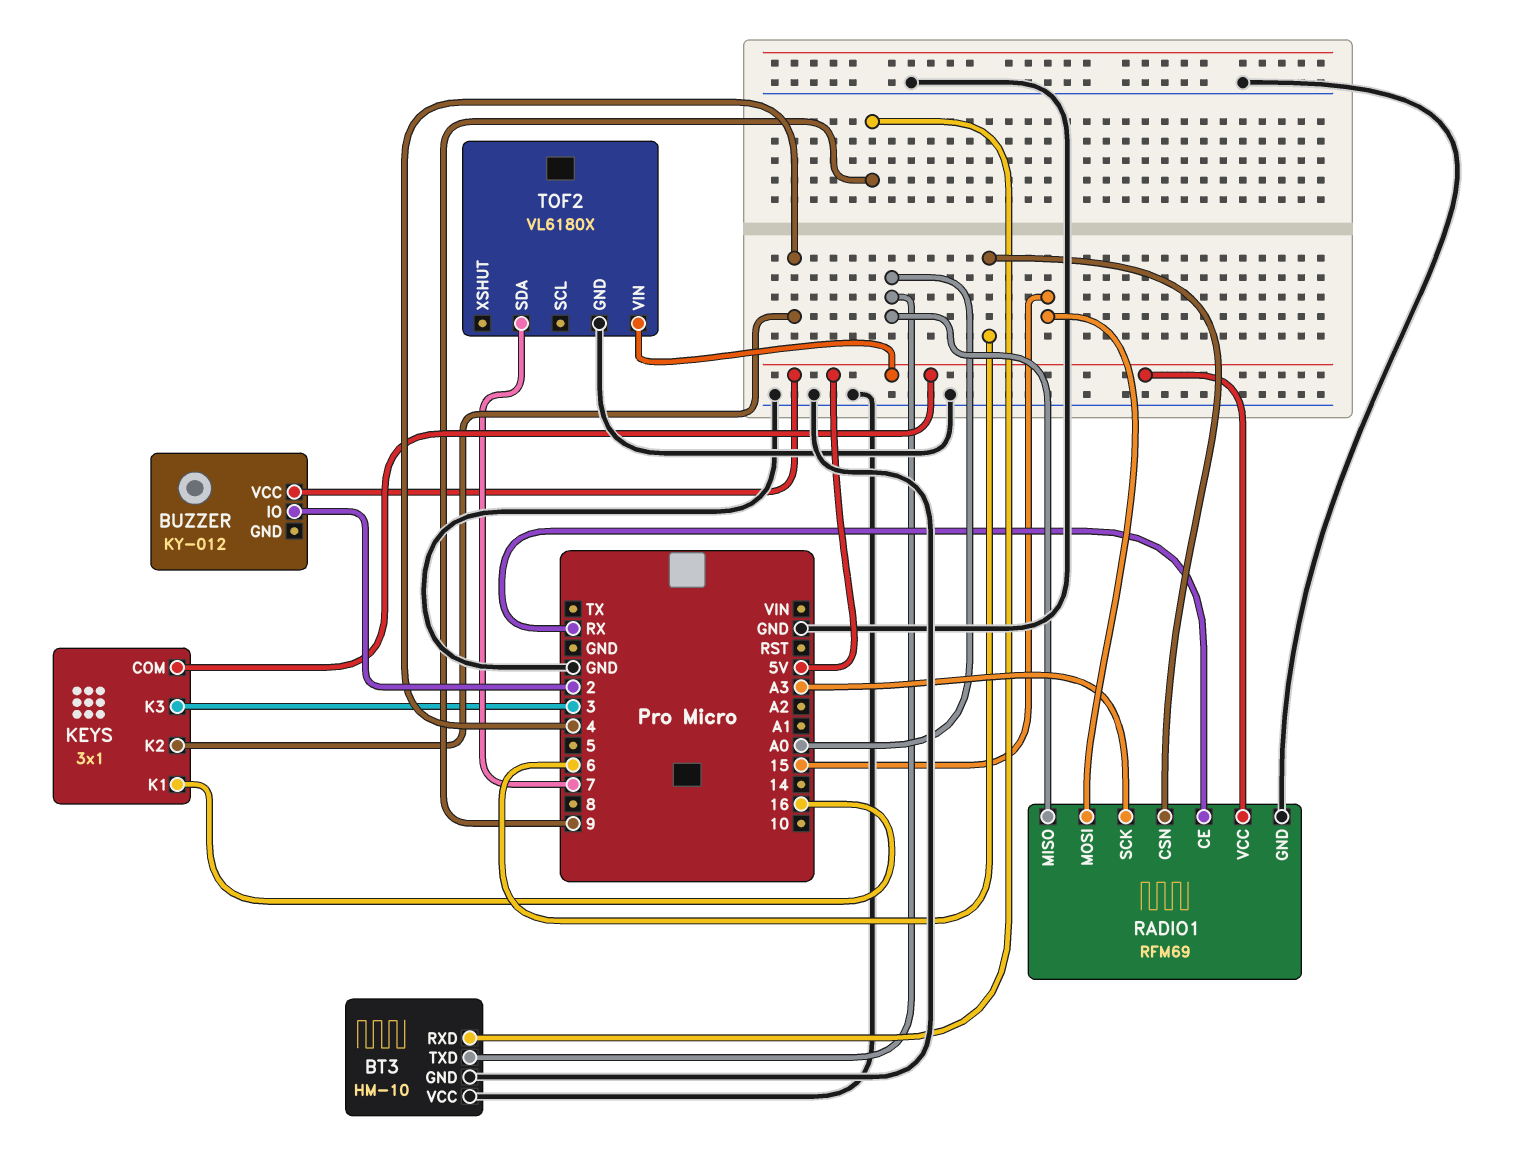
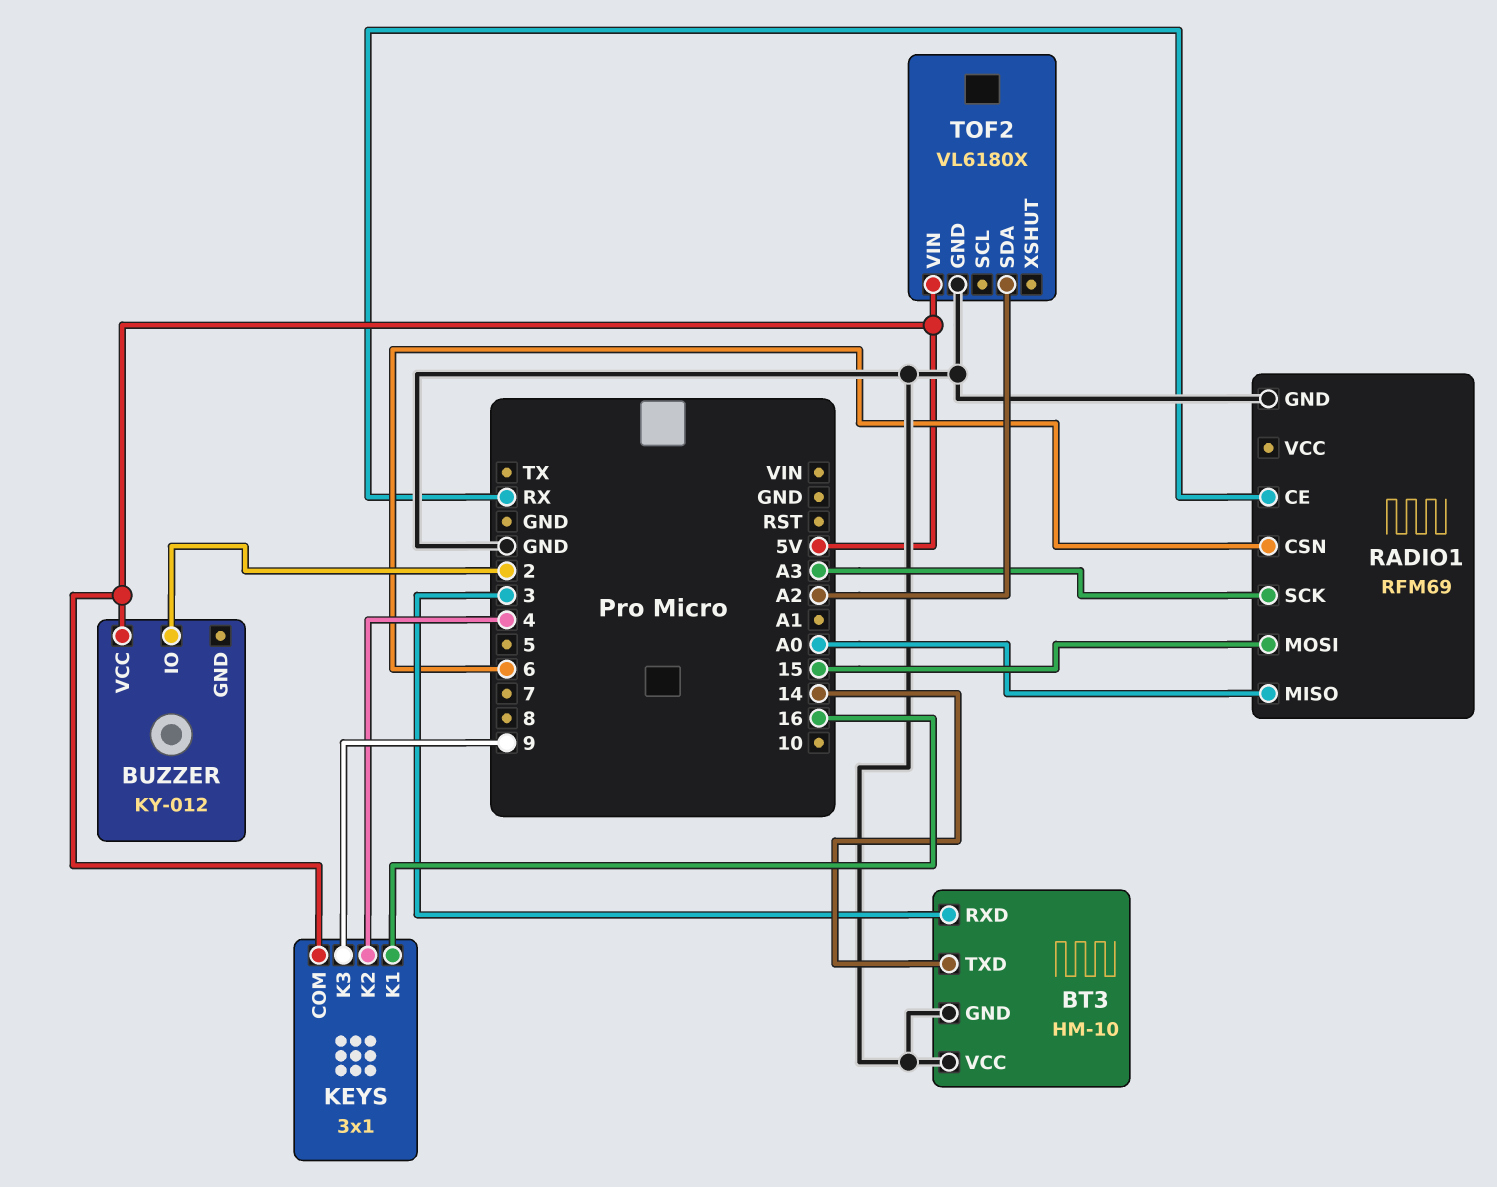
BT3 pin RXD: 9 -> 3
BT3 pin TXD: A0 -> 14
KEYS pin K3: 3 -> 9
RADIO1 pin VCC: 5V -> none
TOF2 pin SDA: 7 -> A2

